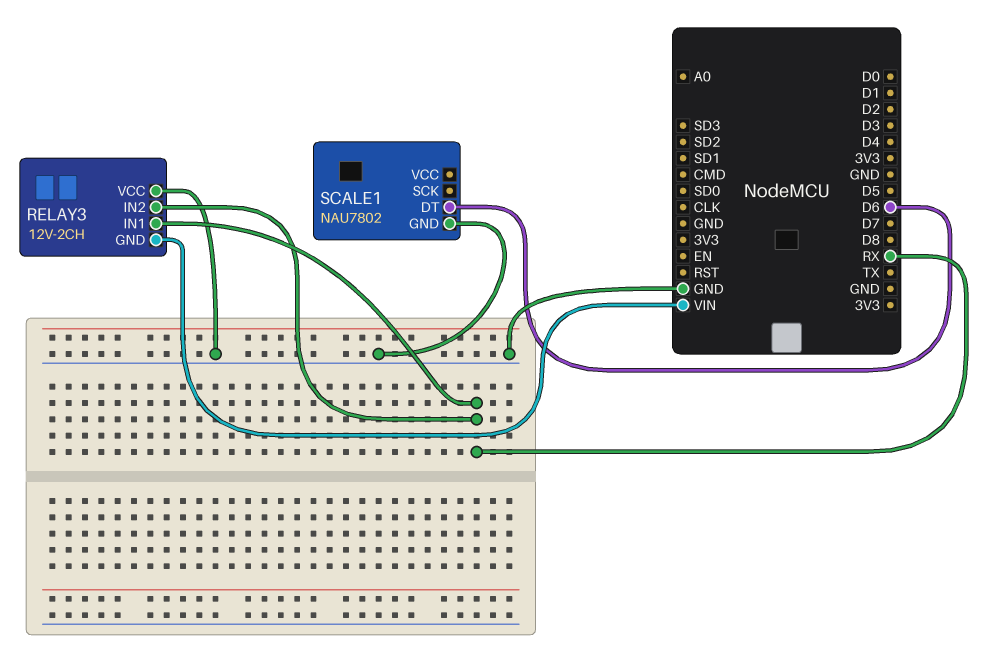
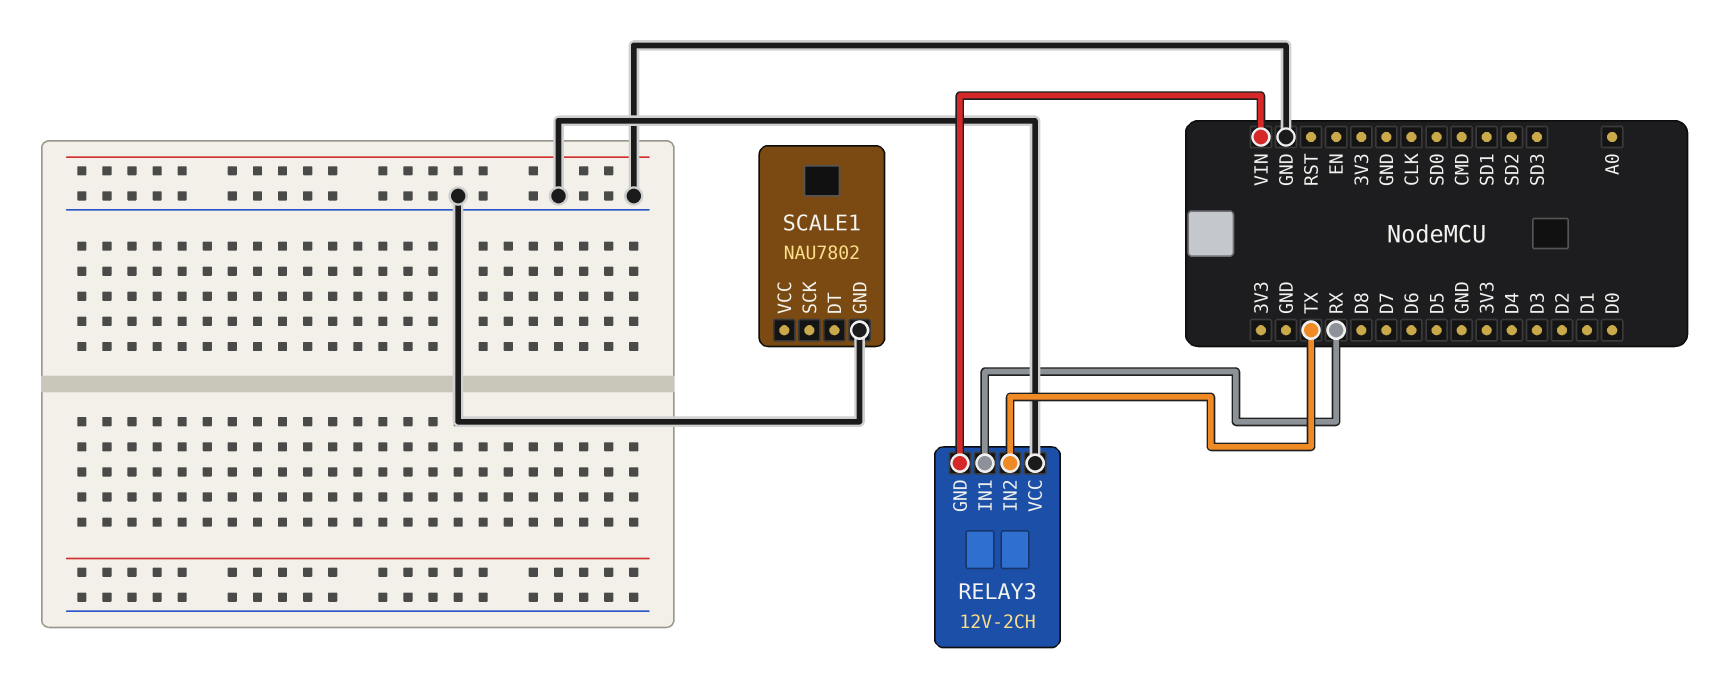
RELAY3 pin IN2: RX -> TX
SCALE1 pin DT: D6 -> none

